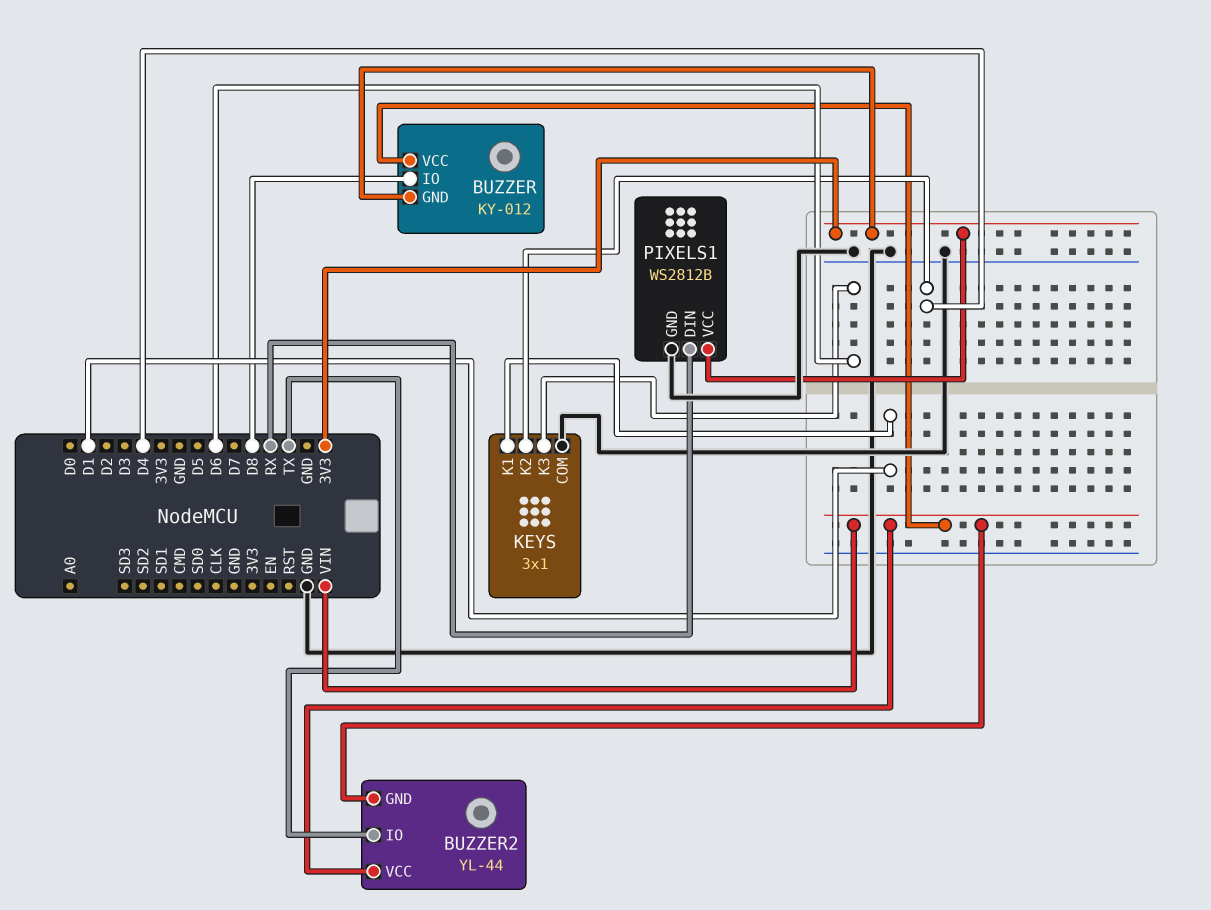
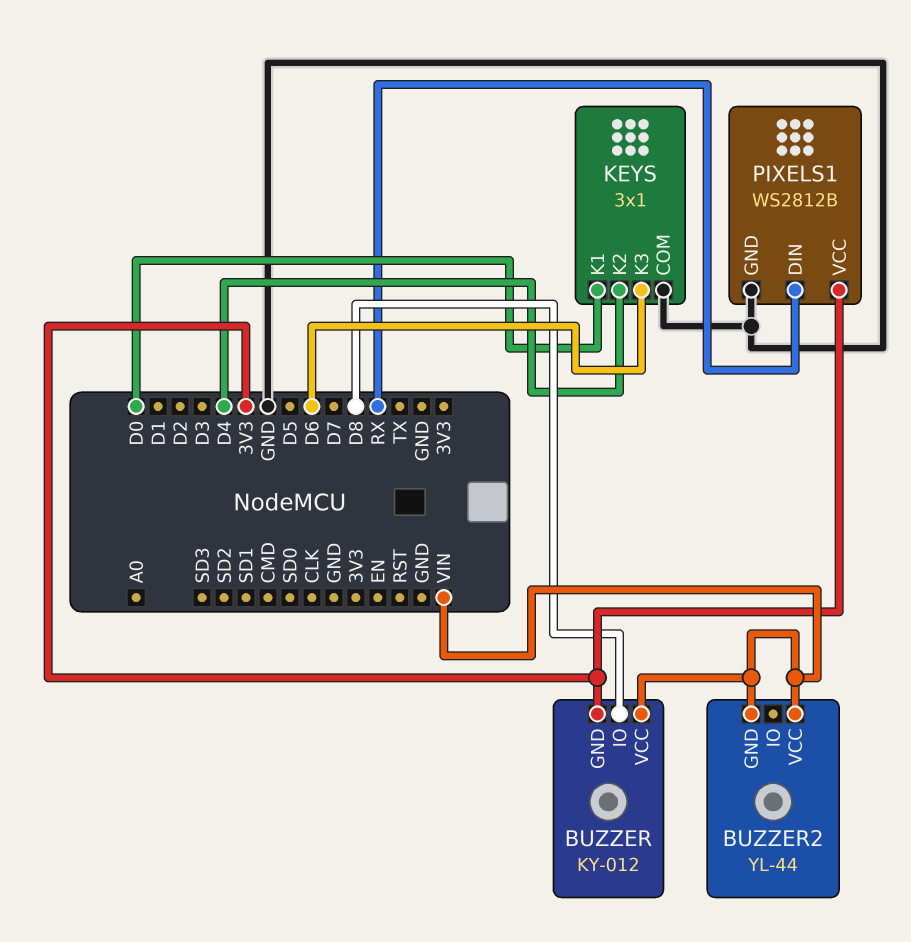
BUZZER2 pin IO: TX -> none
KEYS pin K1: D1 -> D0

